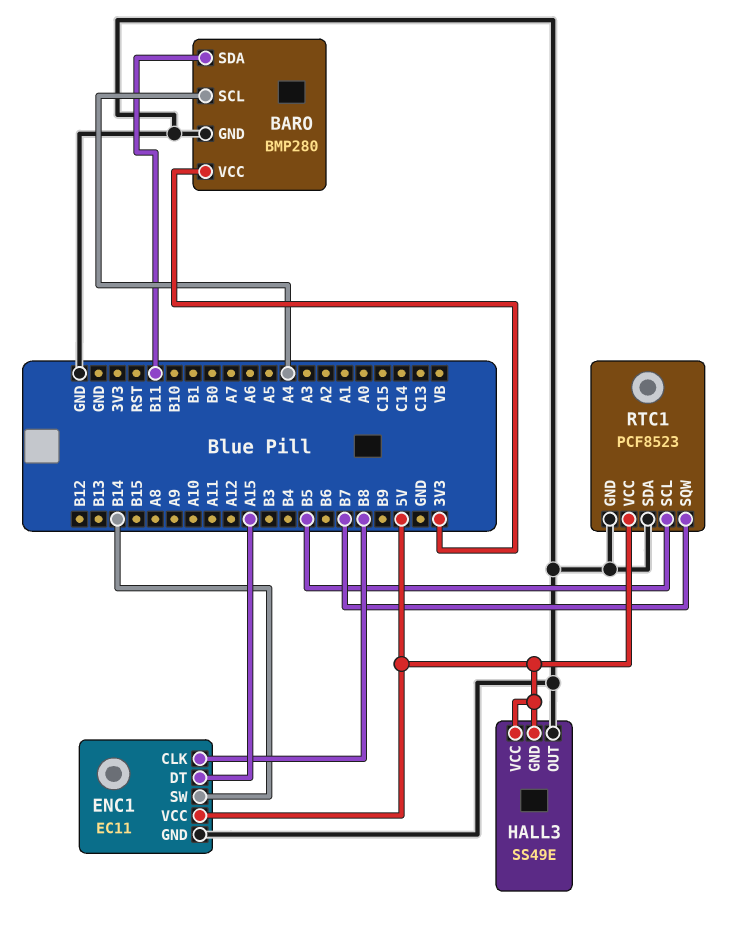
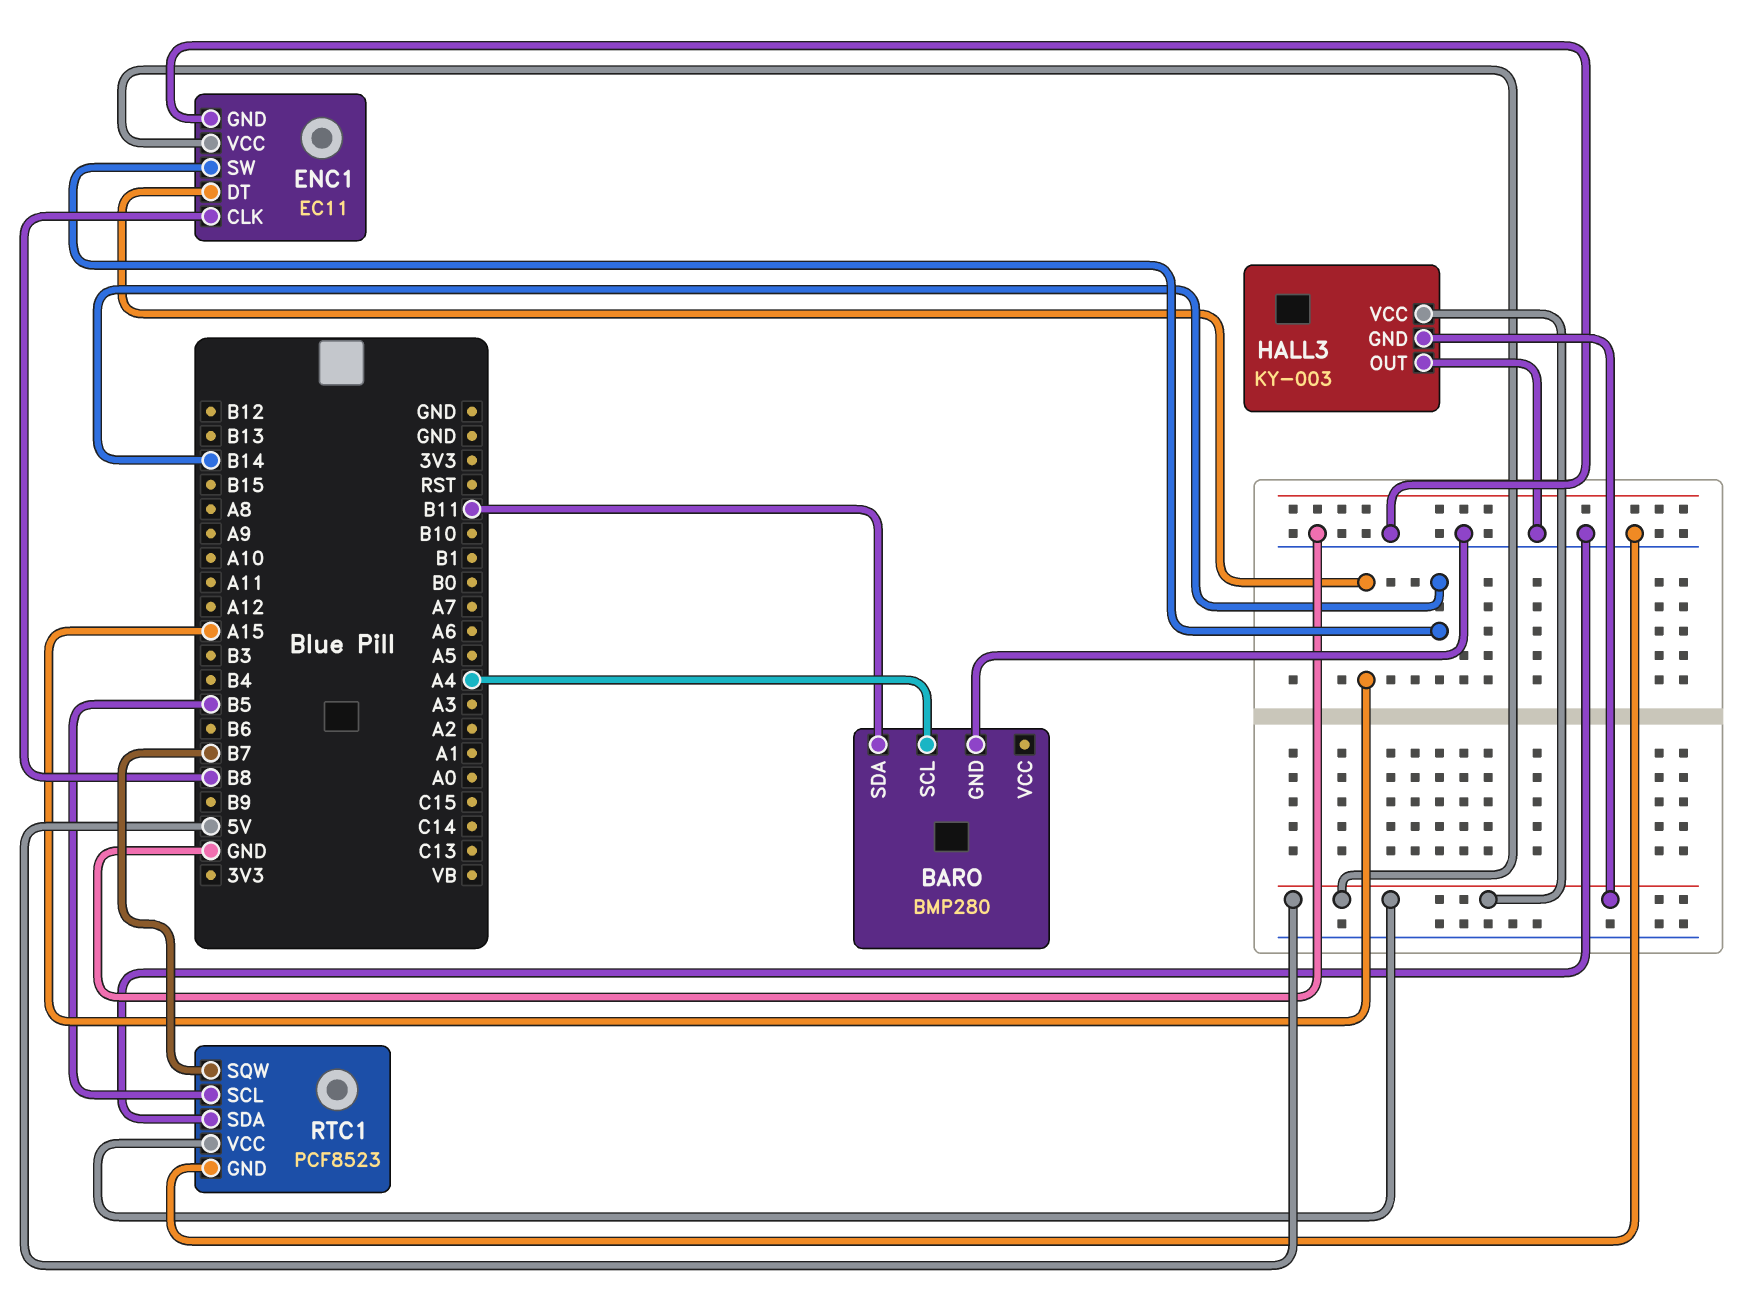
BARO pin VCC: 3V3 -> none
HALL3: SS49E -> KY-003

